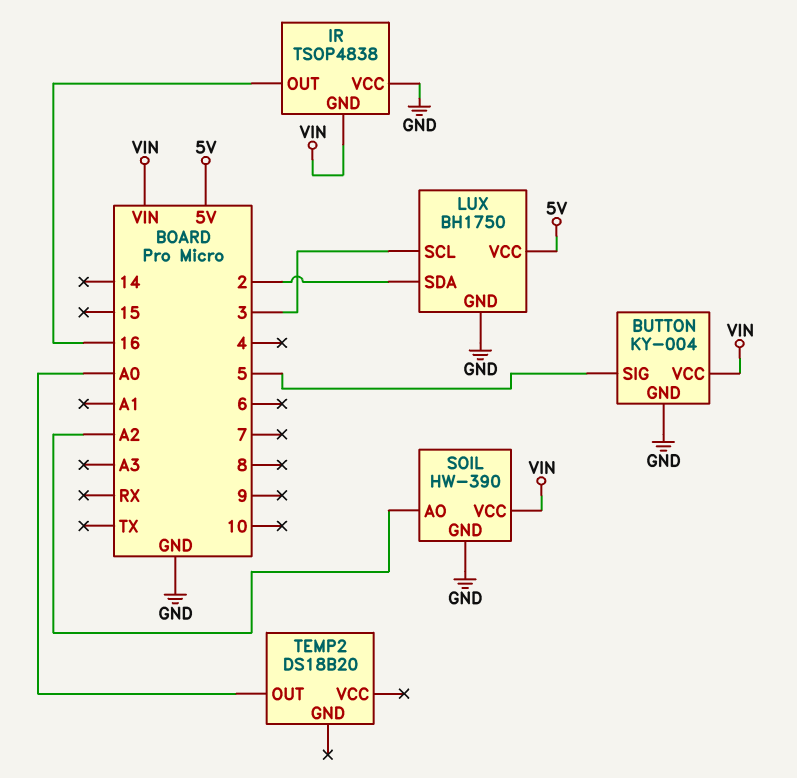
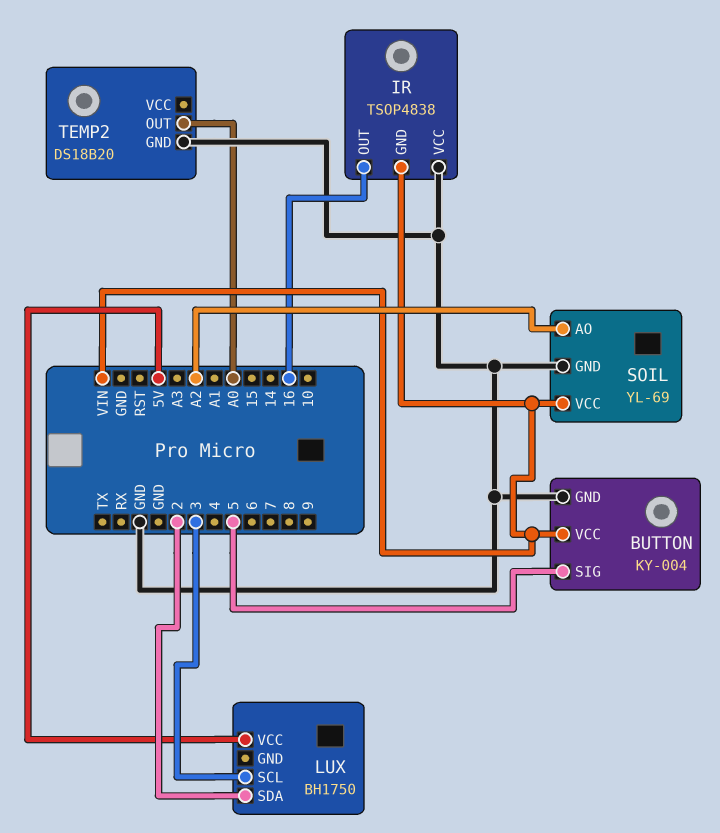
LUX pin GND: GND -> none
SOIL: HW-390 -> YL-69
TEMP2 pin GND: none -> GND

